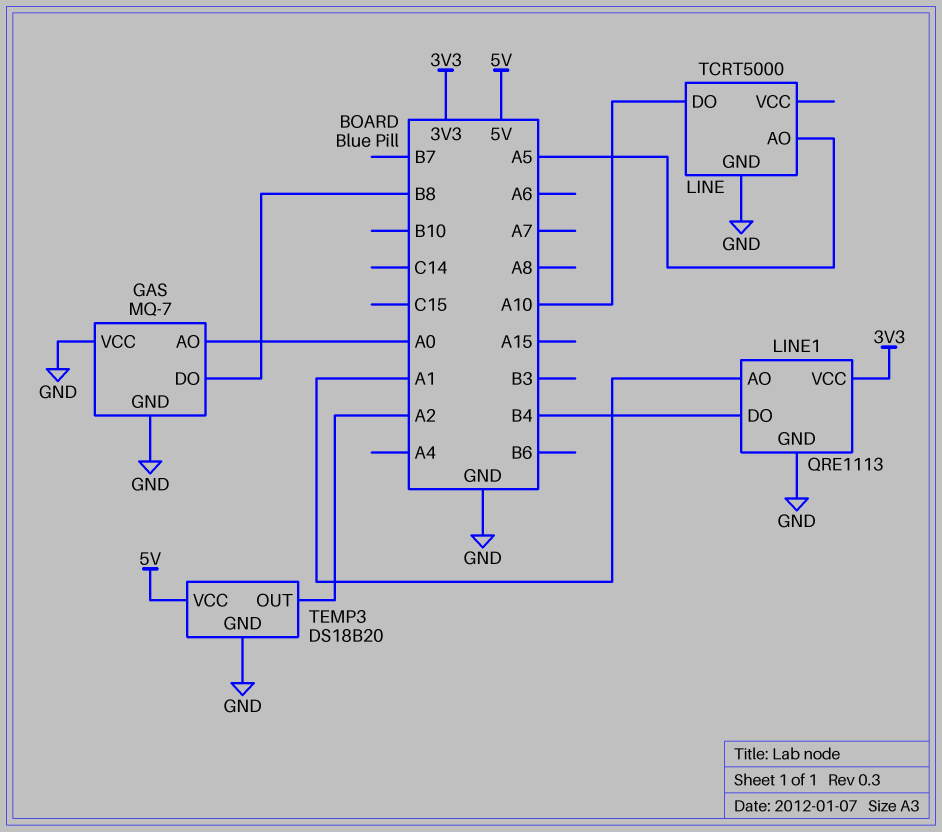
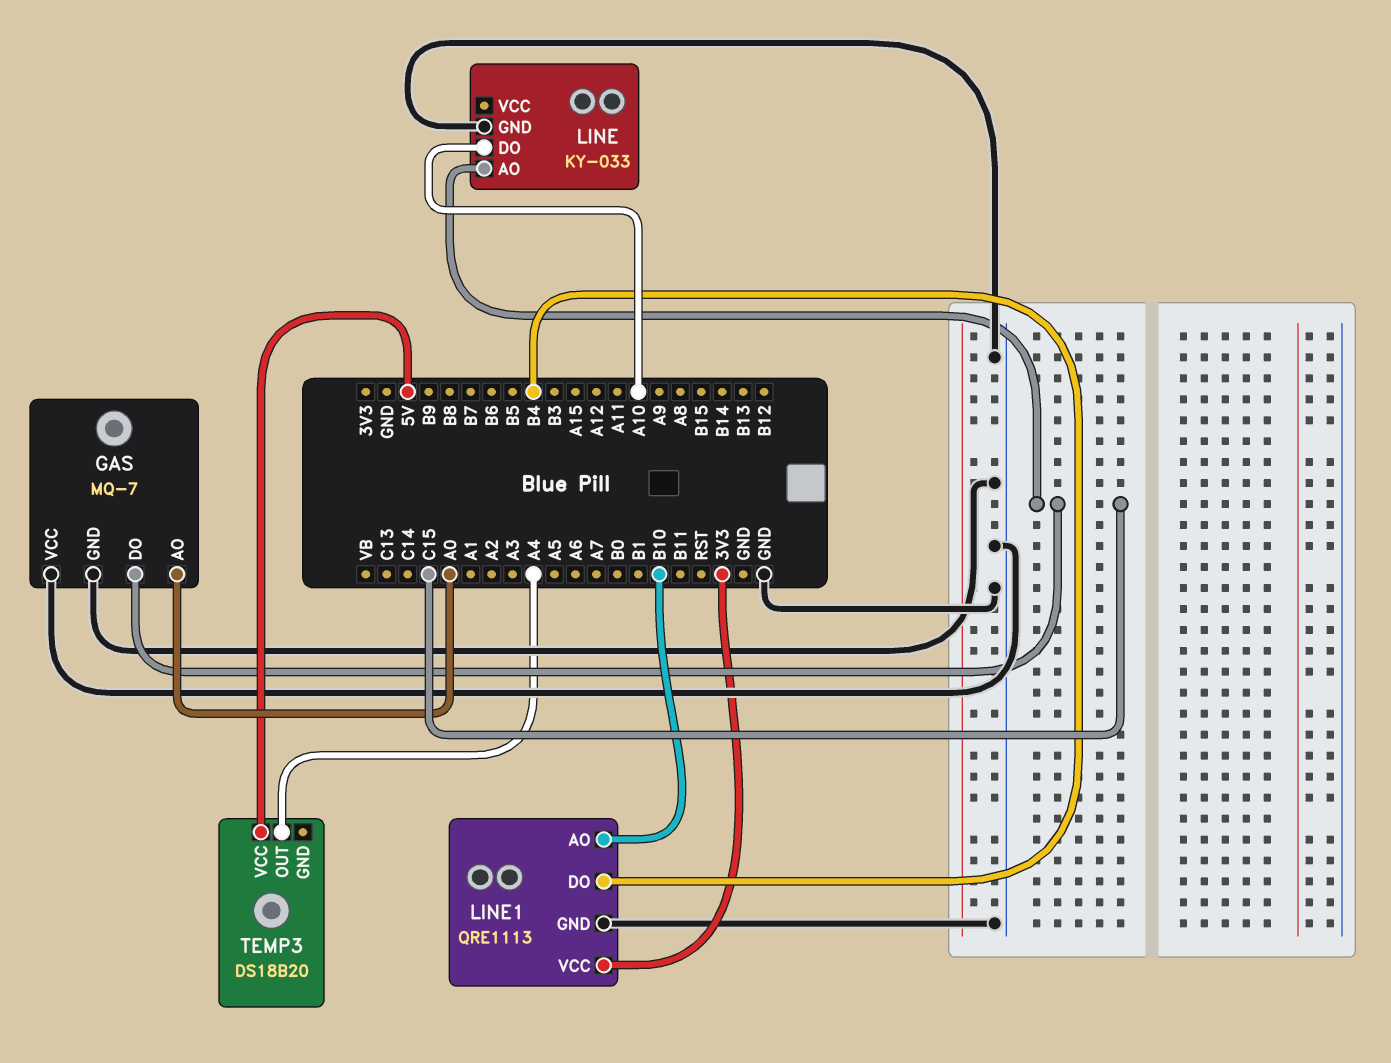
GAS pin DO: B8 -> C15
LINE: TCRT5000 -> KY-033
LINE pin AO: A5 -> C15
LINE1 pin AO: A1 -> B10
TEMP3 pin GND: GND -> none
TEMP3 pin OUT: A2 -> A4

